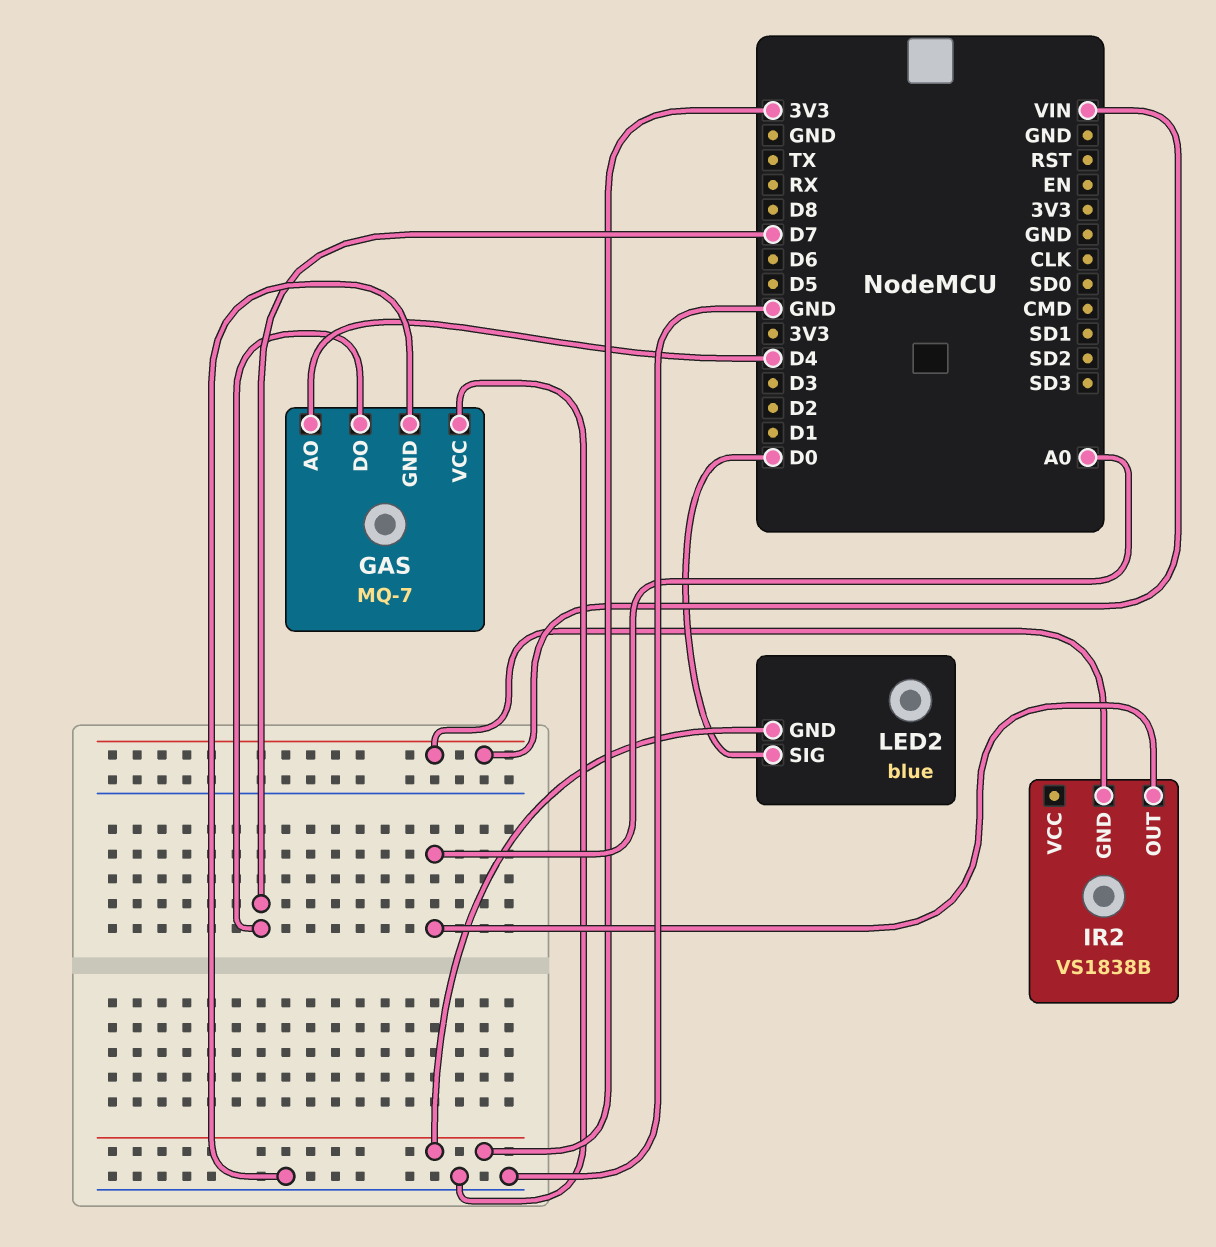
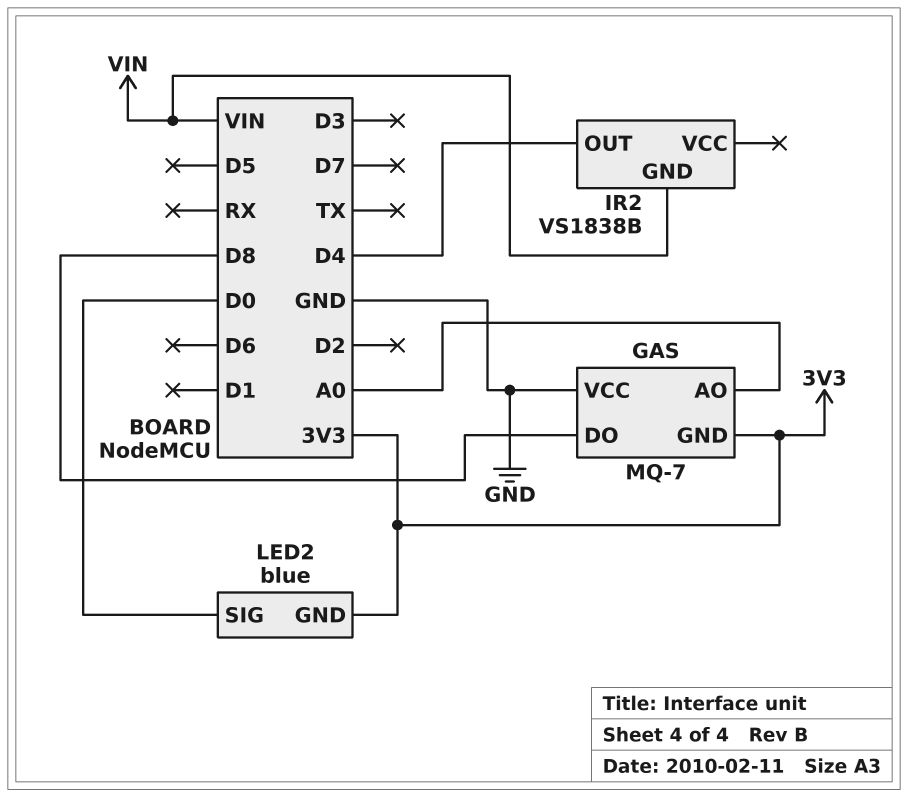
GAS pin AO: D4 -> A0
GAS pin DO: D7 -> D8
GAS pin GND: GND -> 3V3
IR2 pin OUT: A0 -> D4

